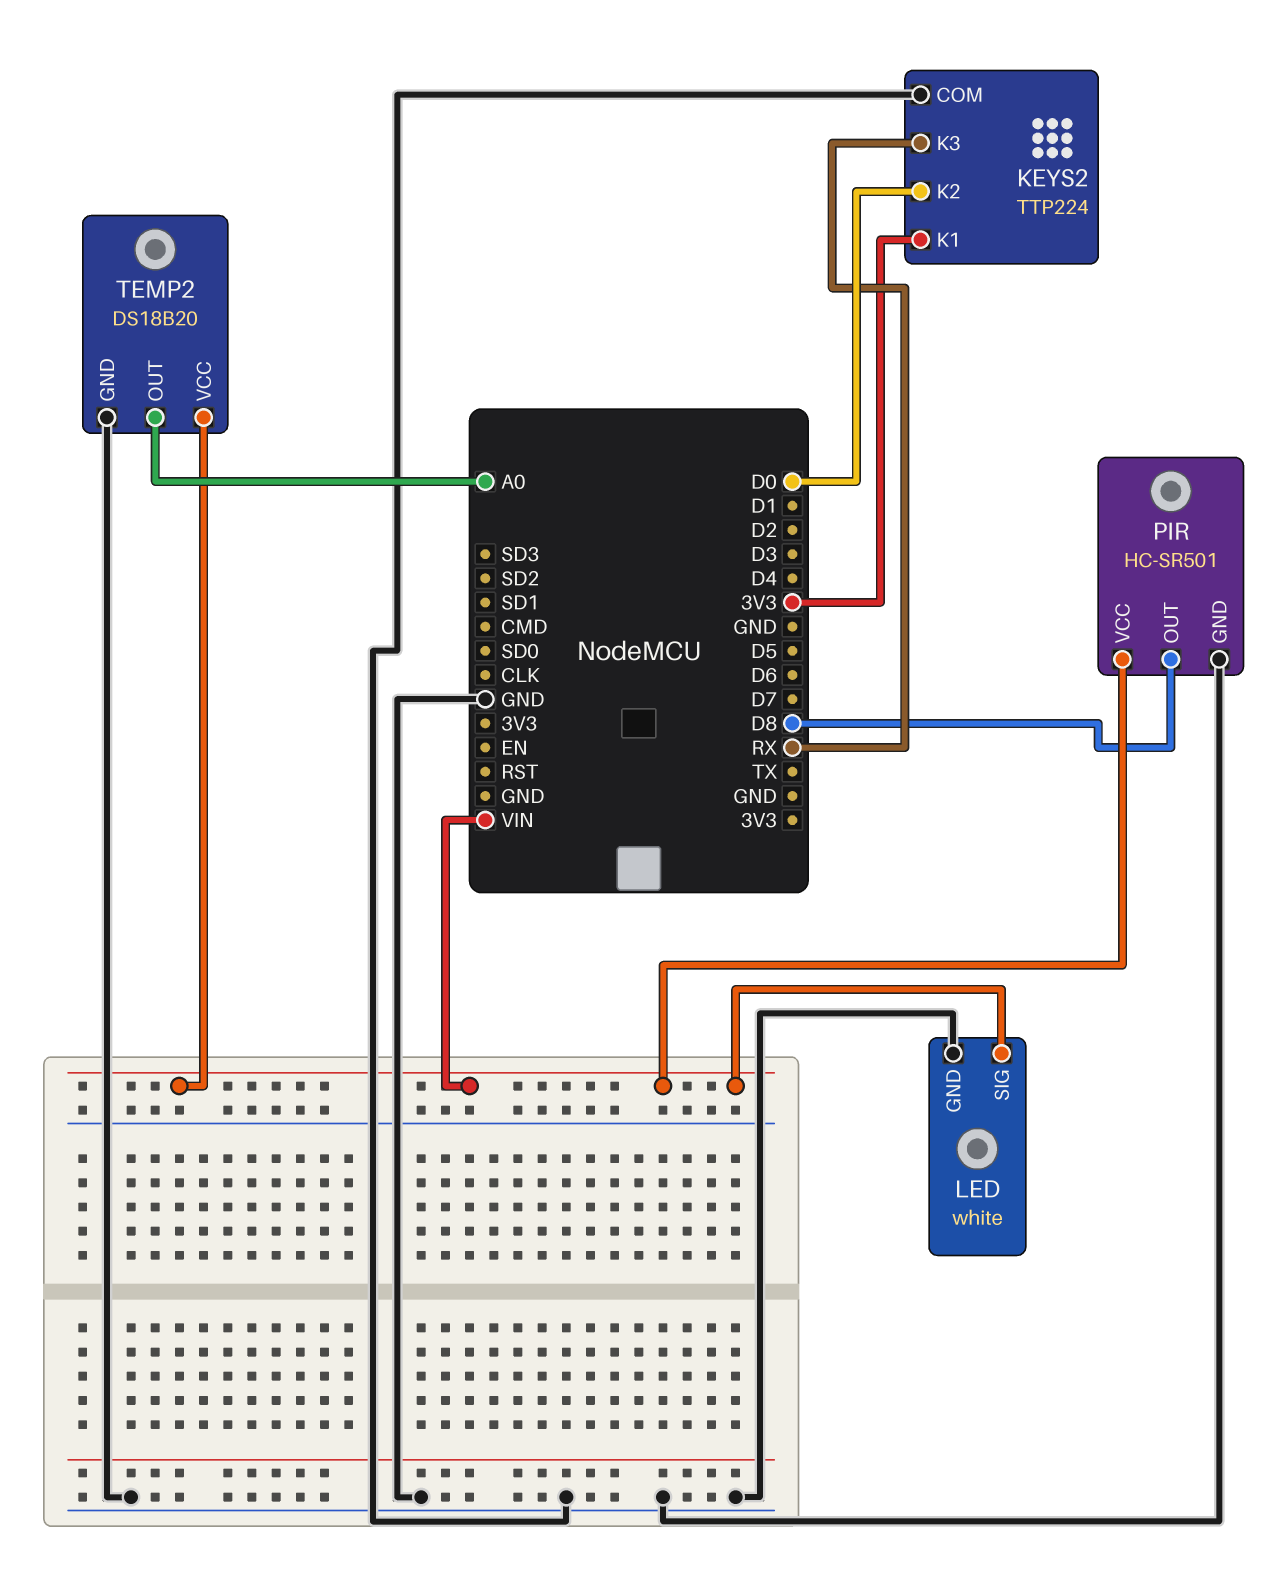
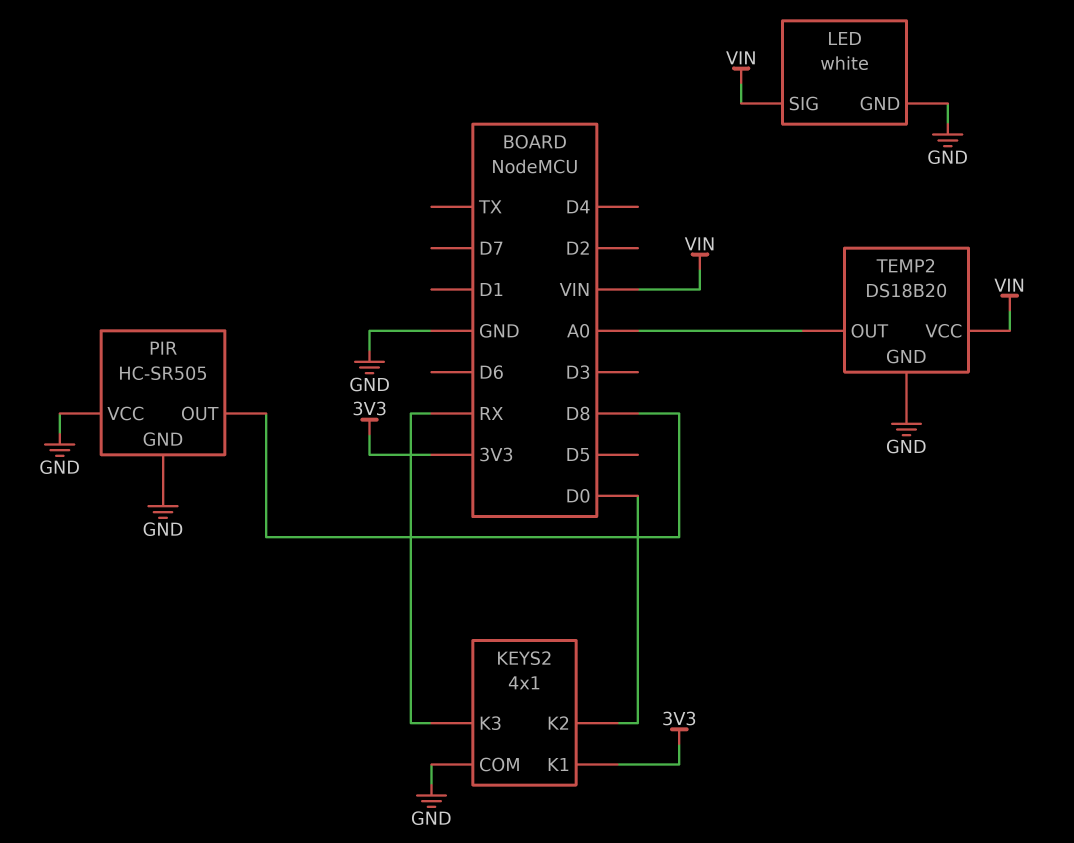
KEYS2: TTP224 -> 4x1
PIR: HC-SR501 -> HC-SR505
PIR pin VCC: VIN -> GND

